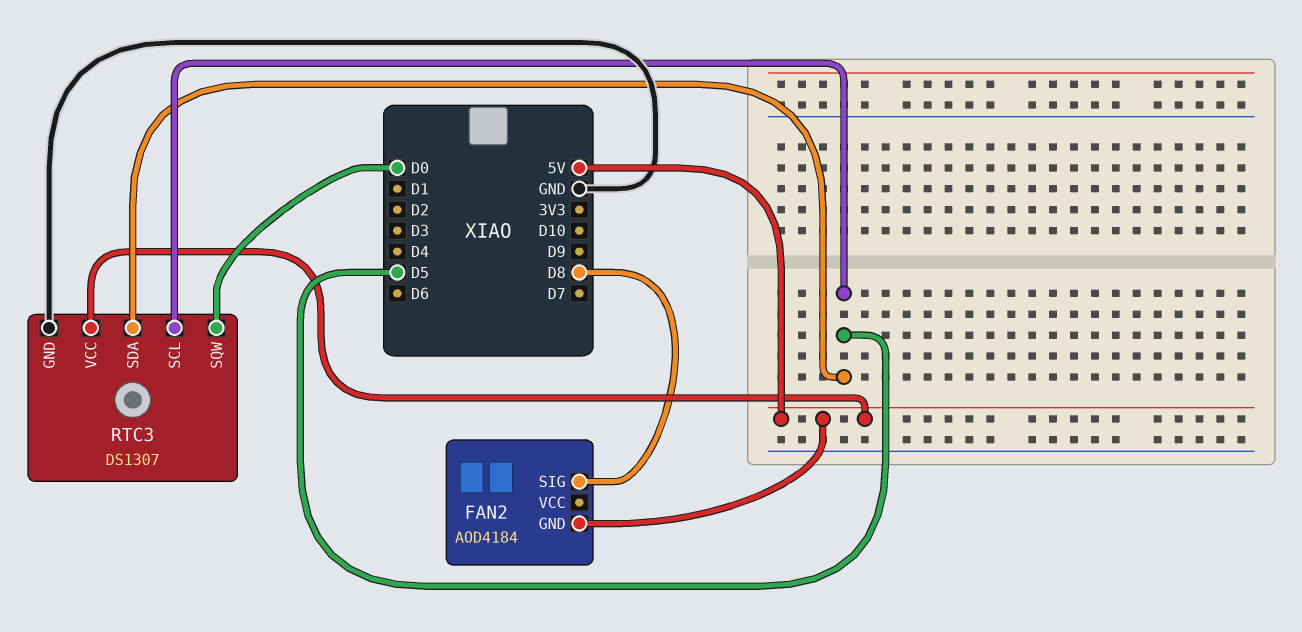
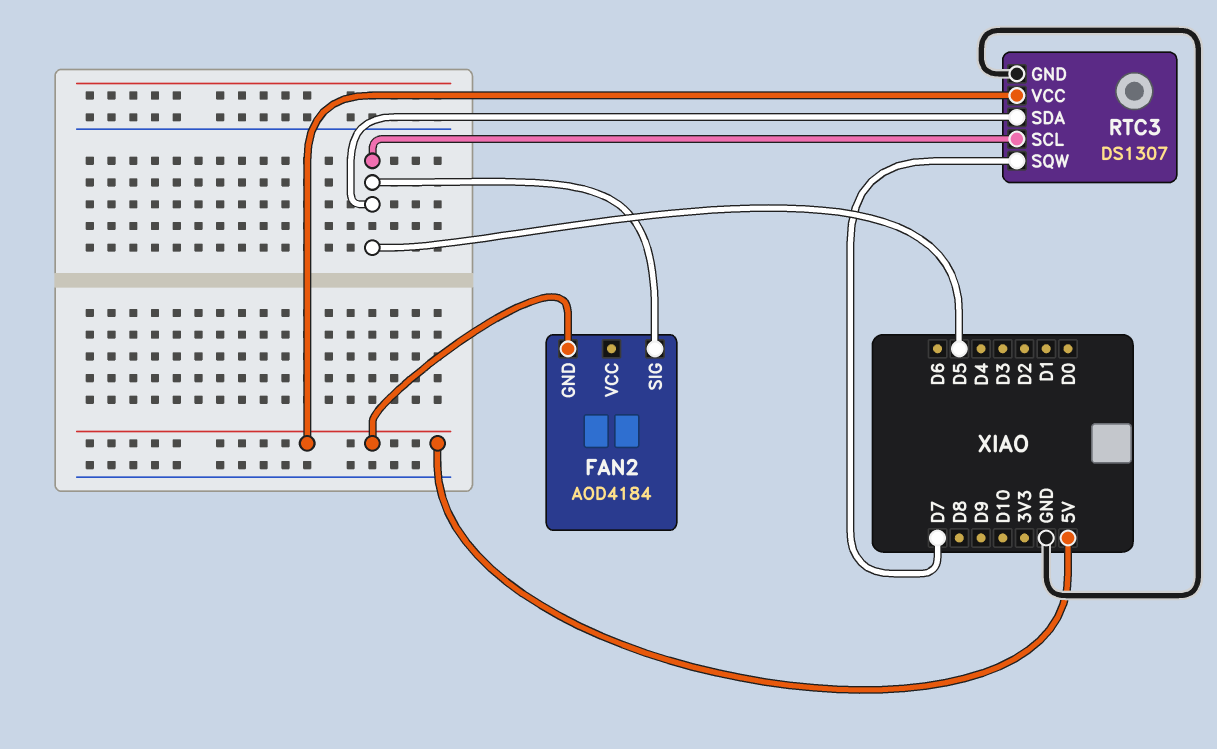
FAN2 pin SIG: D8 -> D5
RTC3 pin SQW: D0 -> D7

